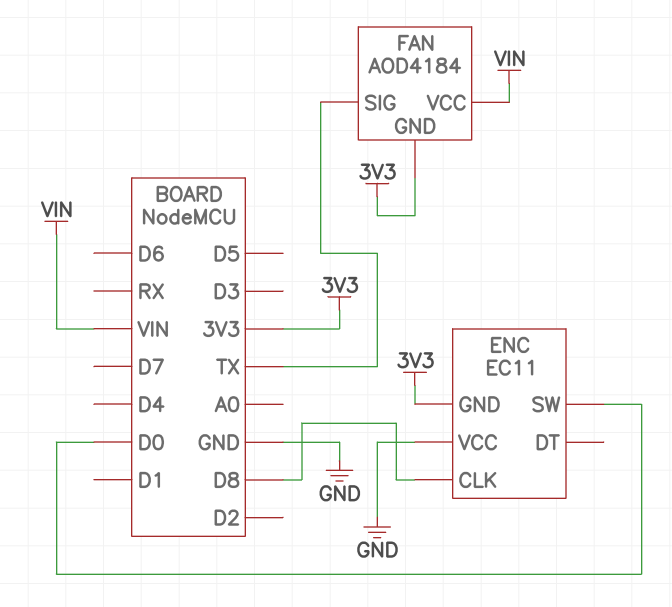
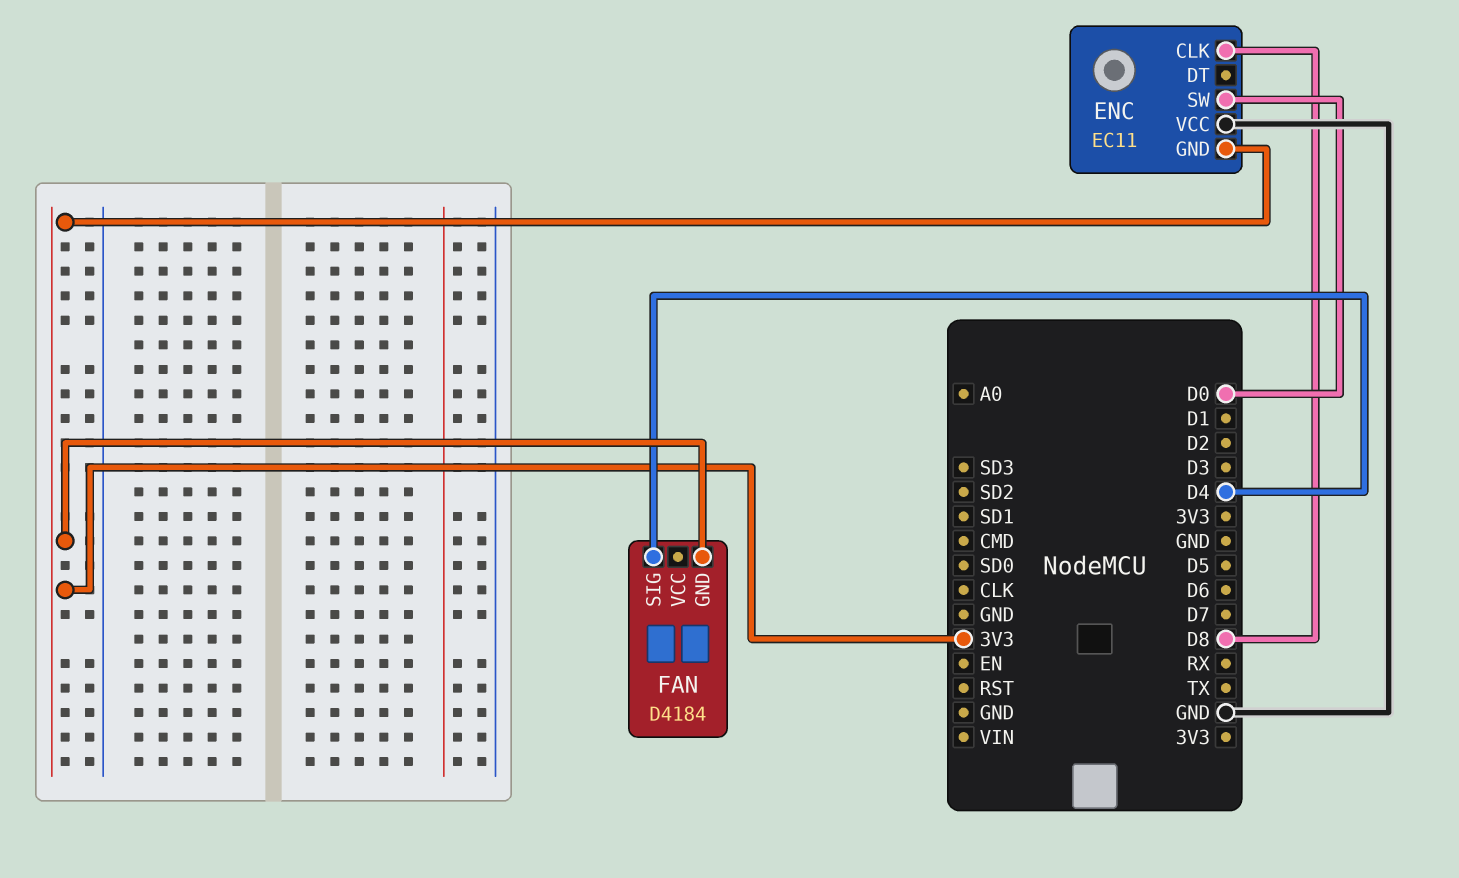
FAN: AOD4184 -> D4184
FAN pin SIG: TX -> D4
FAN pin VCC: VIN -> none

